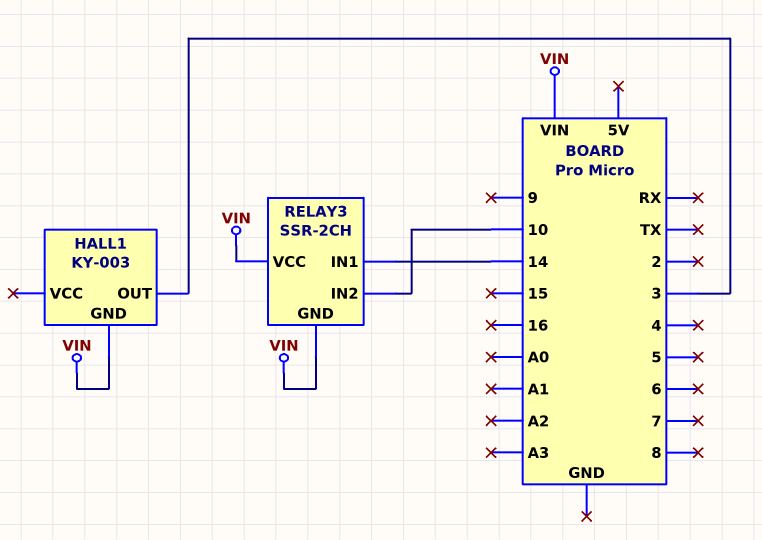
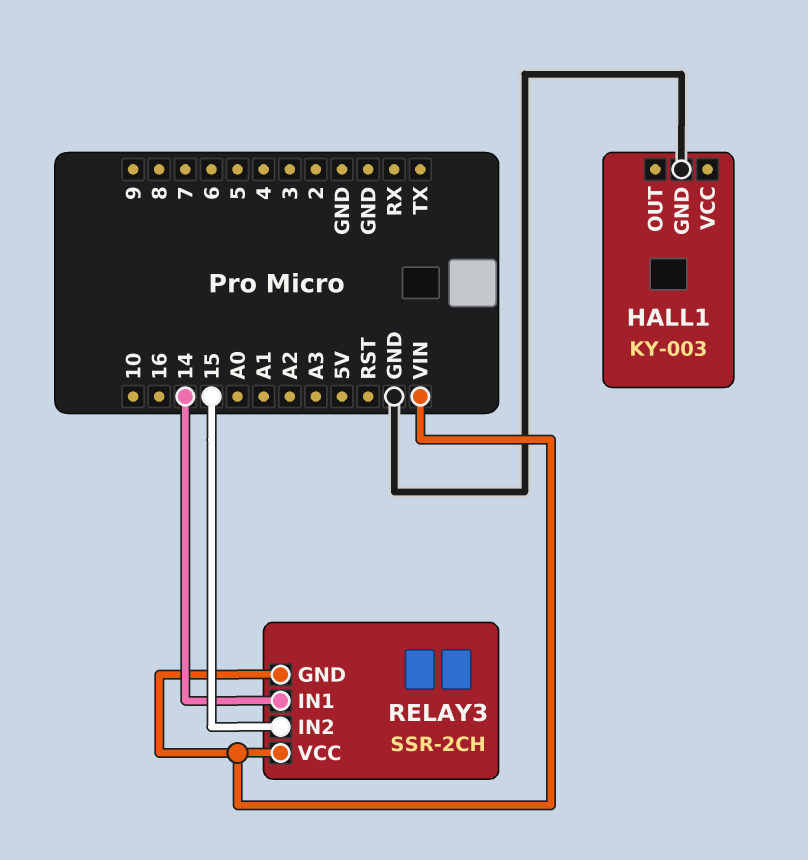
HALL1 pin GND: VIN -> GND
HALL1 pin OUT: 3 -> none
RELAY3 pin IN2: 10 -> 15

